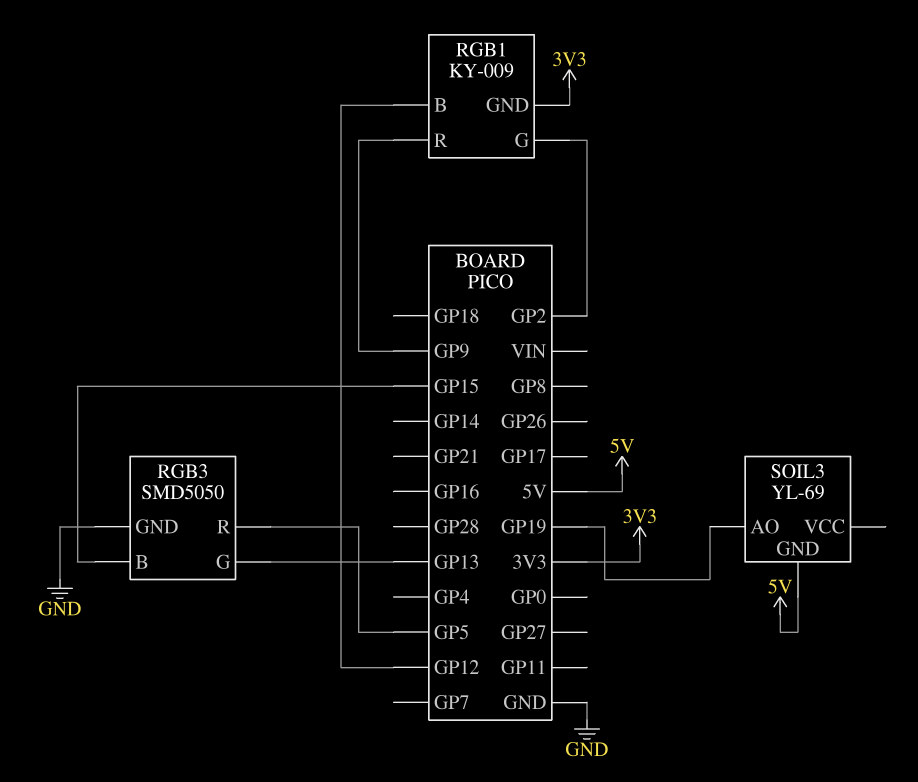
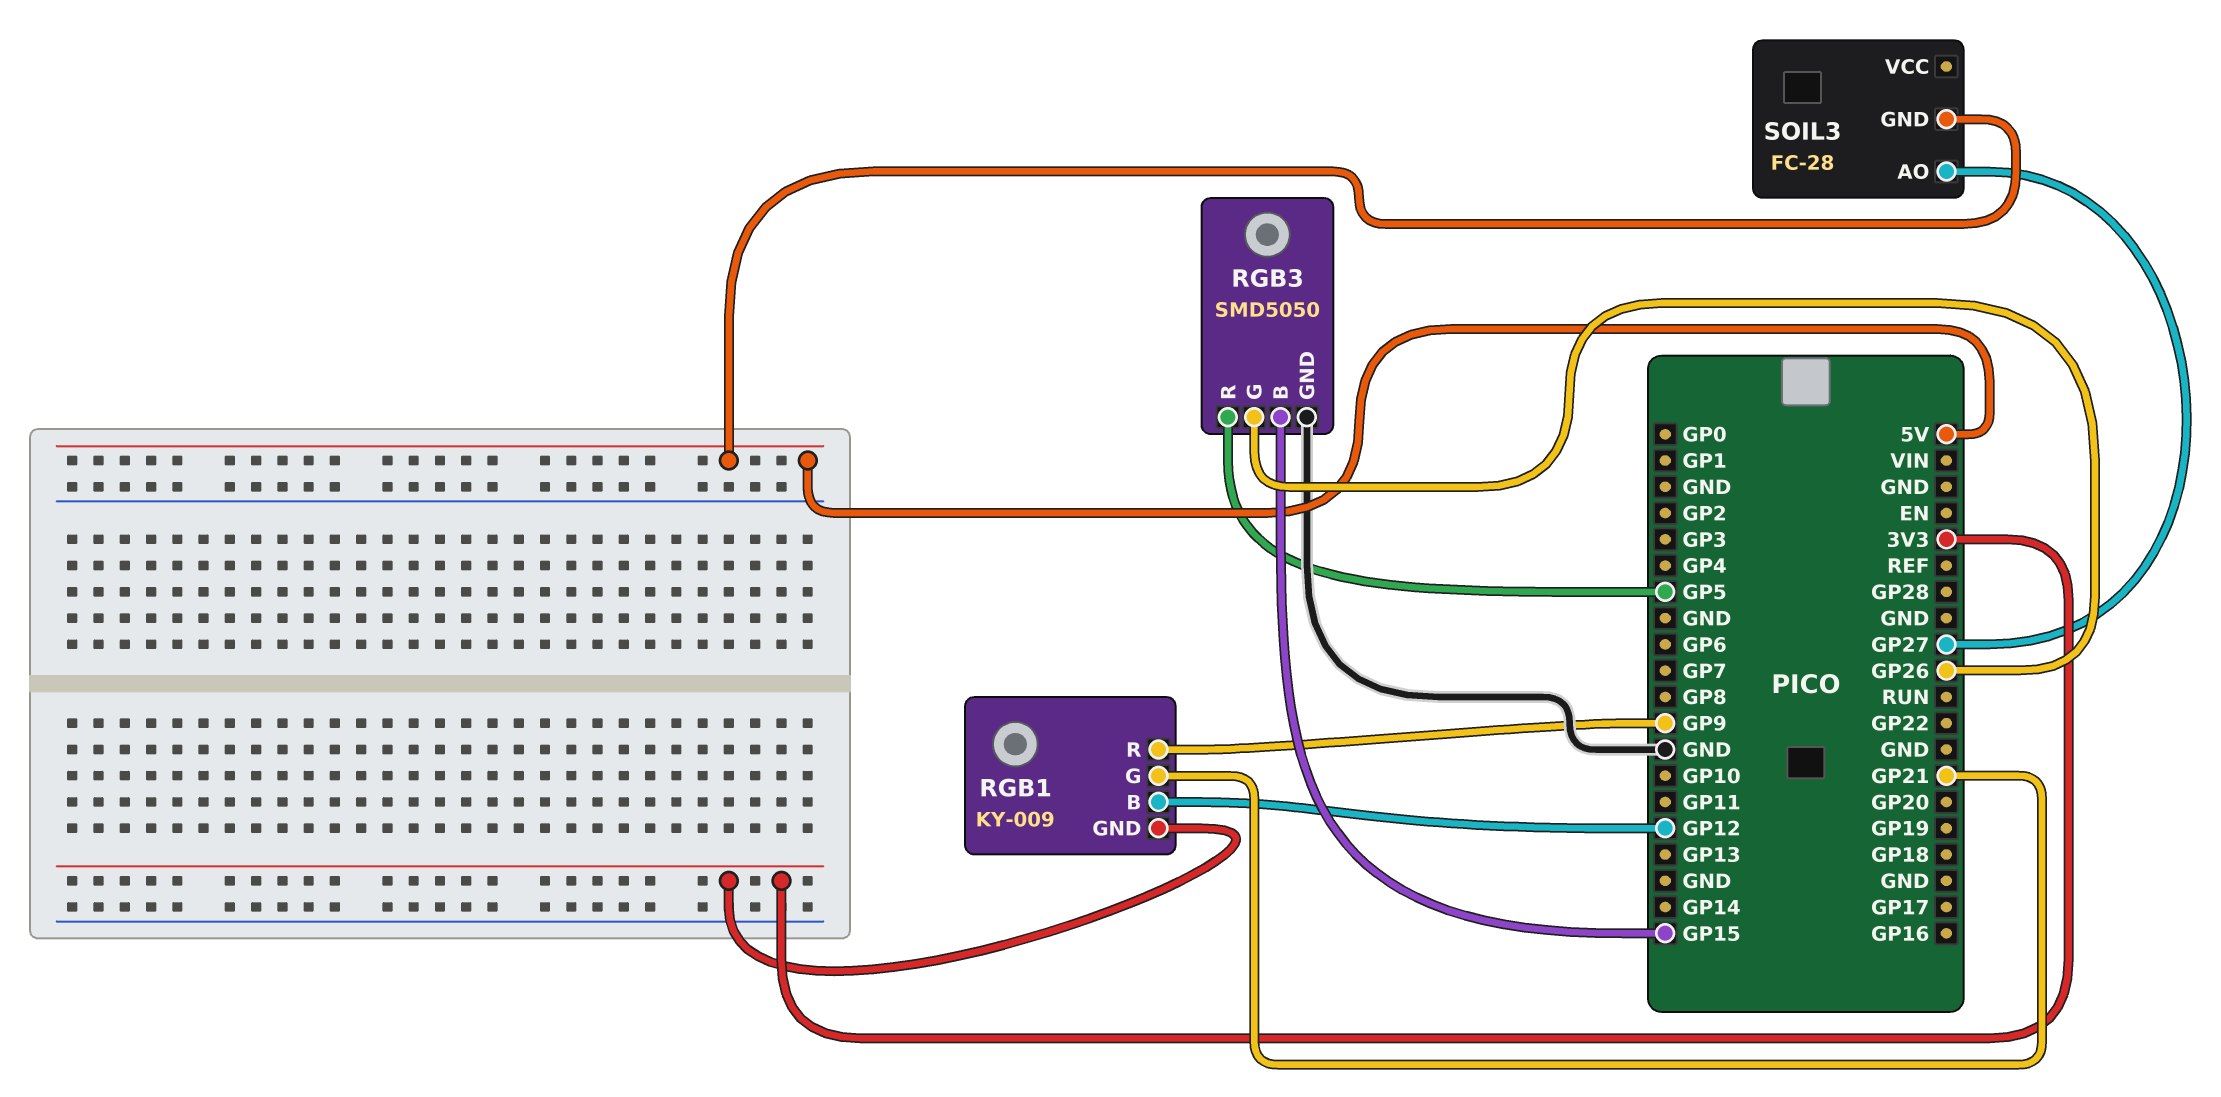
RGB1 pin G: GP2 -> GP21
RGB3 pin G: GP13 -> GP26
SOIL3: YL-69 -> FC-28
SOIL3 pin AO: GP19 -> GP27

